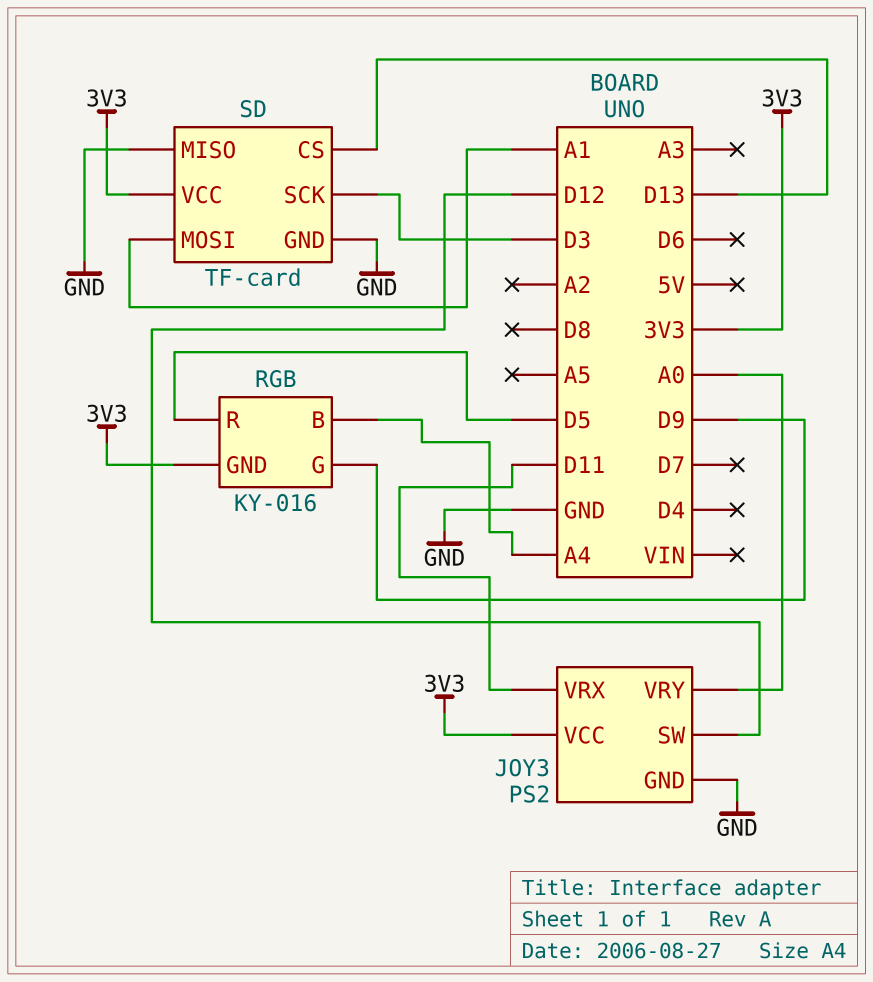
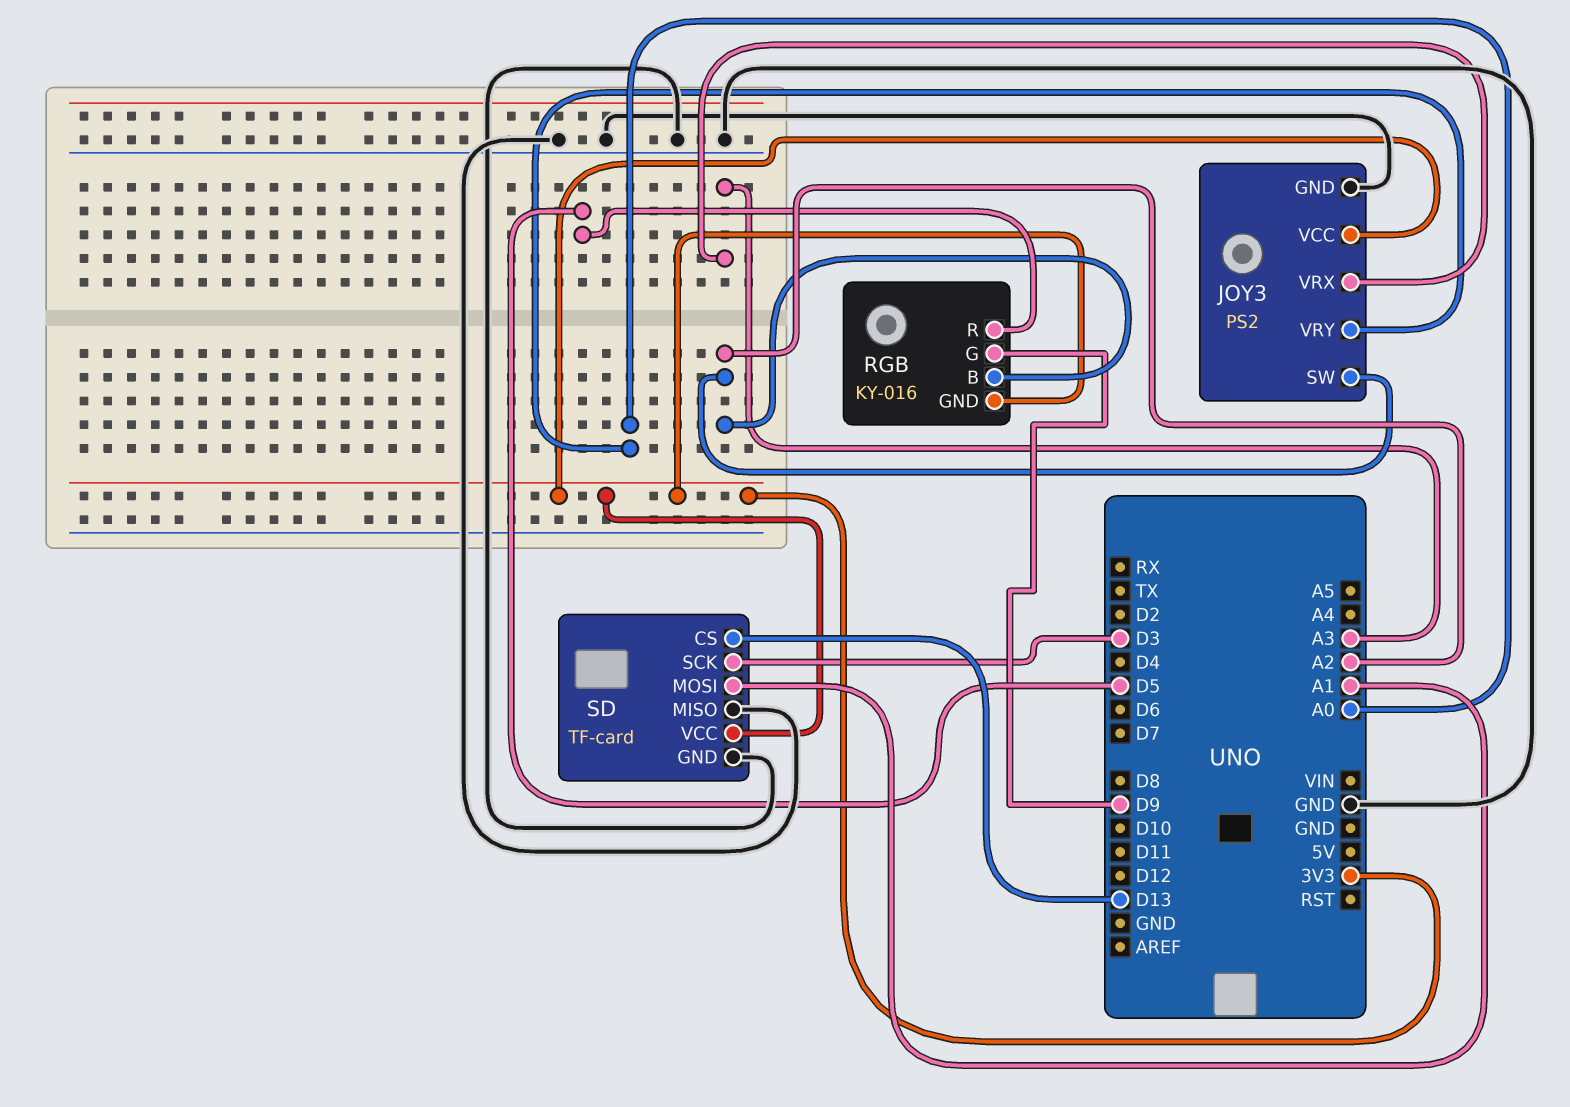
JOY3 pin SW: D12 -> A2
JOY3 pin VRX: D11 -> A3
RGB pin B: A4 -> A2

